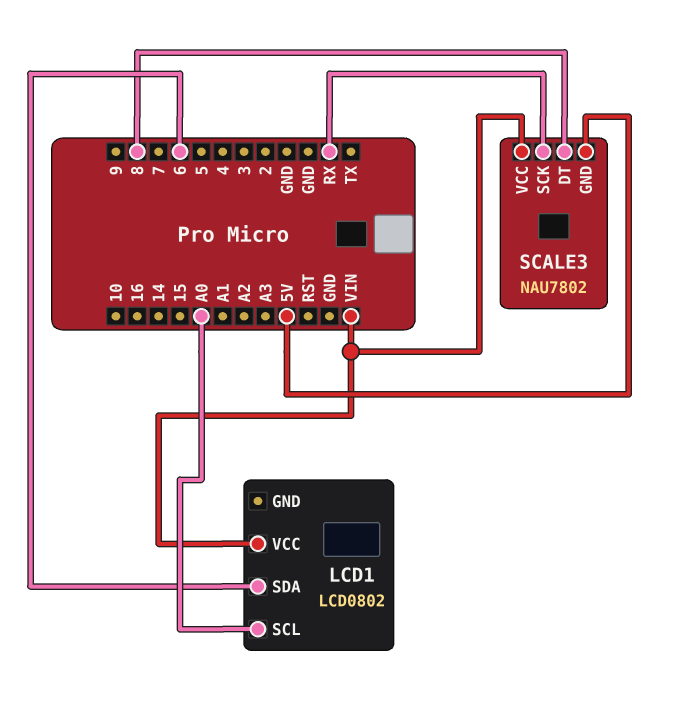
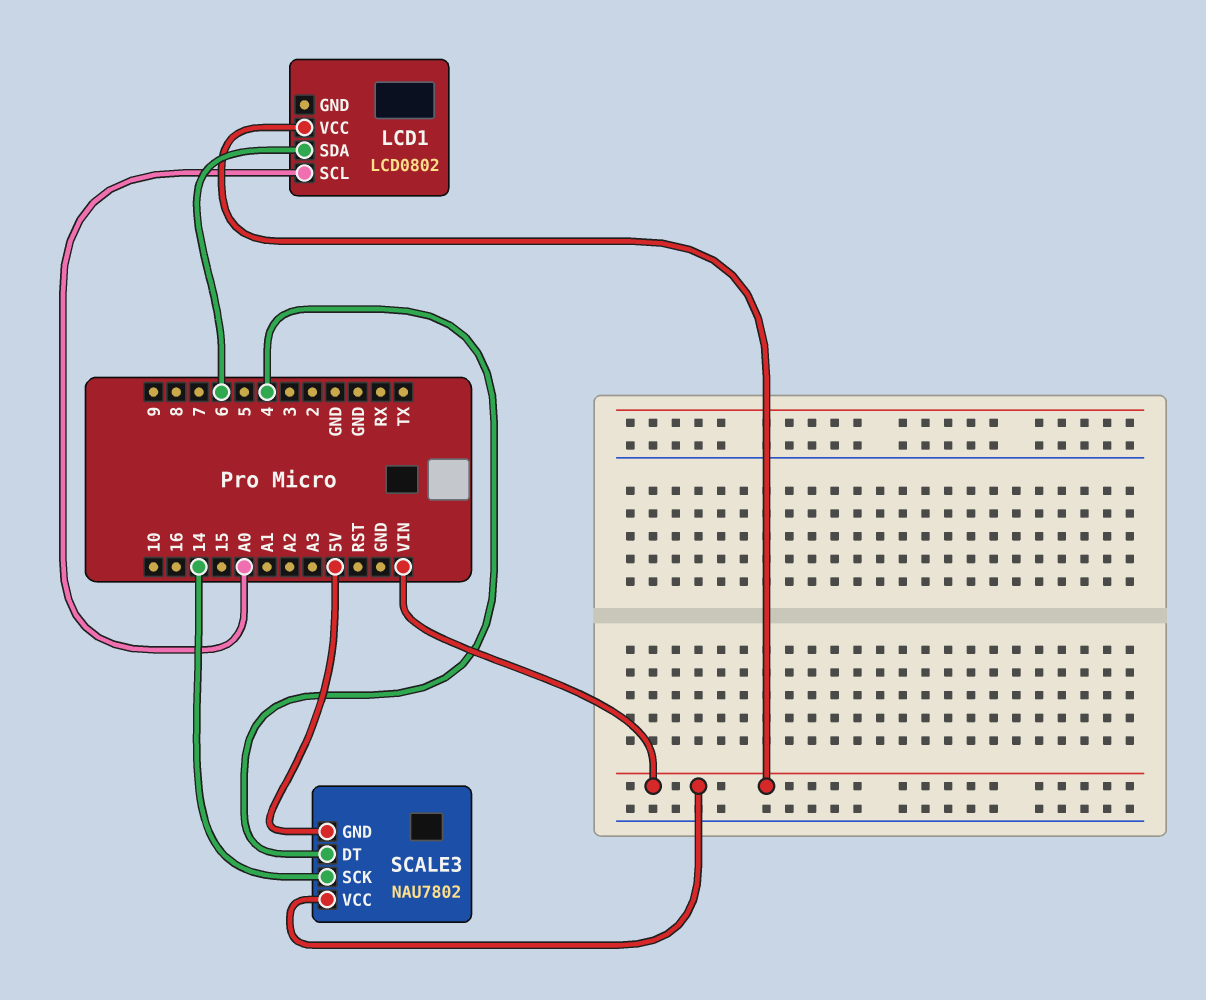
SCALE3 pin DT: 8 -> 4
SCALE3 pin SCK: RX -> 14

